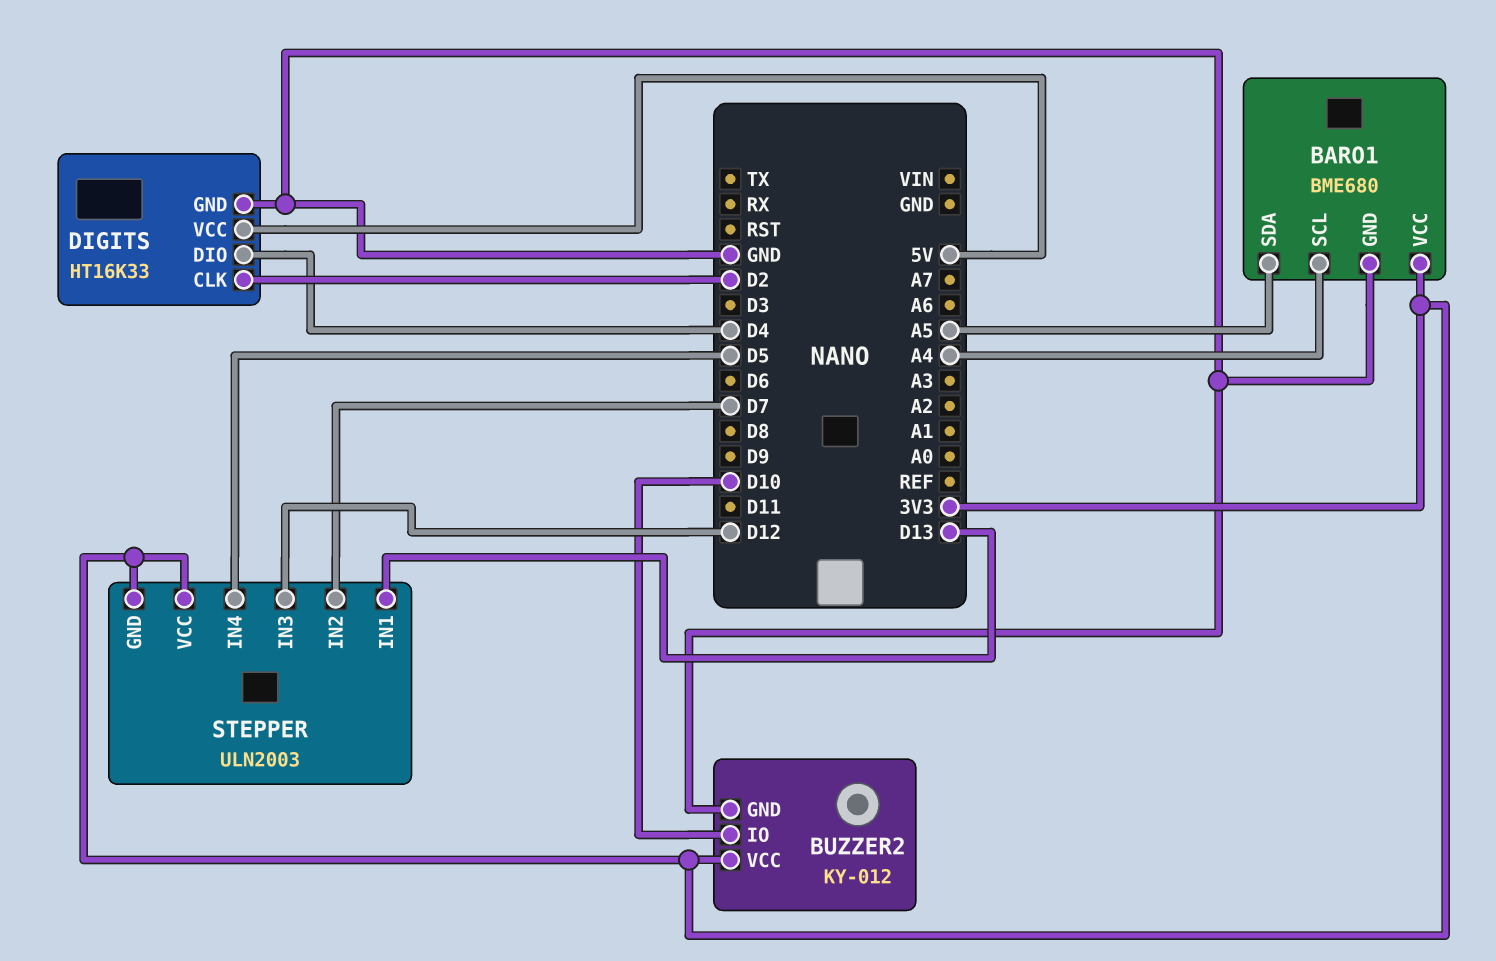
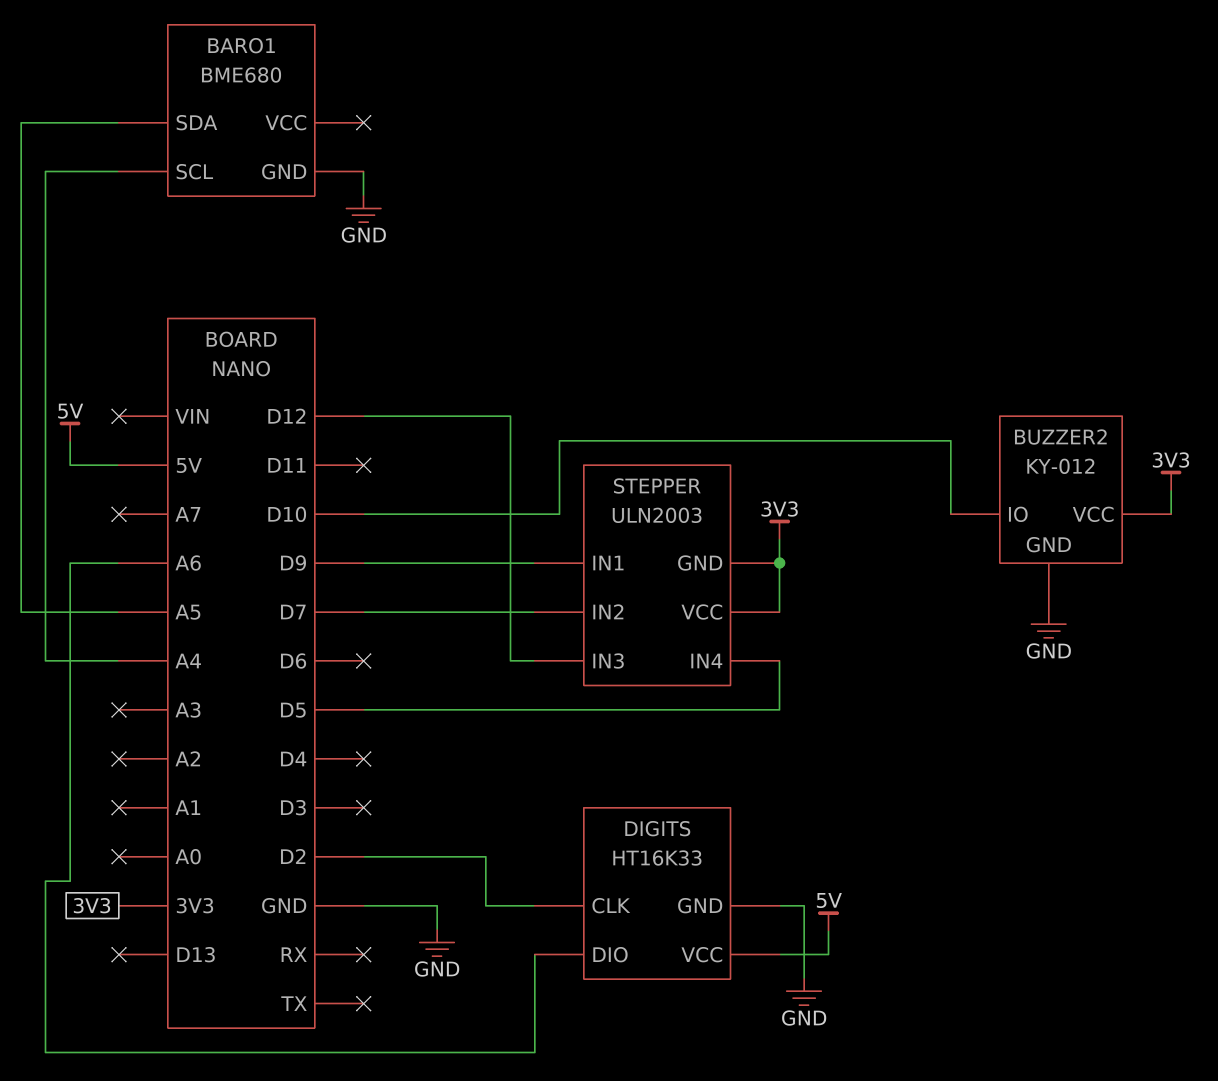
BARO1 pin VCC: 3V3 -> none
DIGITS pin DIO: D4 -> A6
STEPPER pin IN1: D13 -> D9

